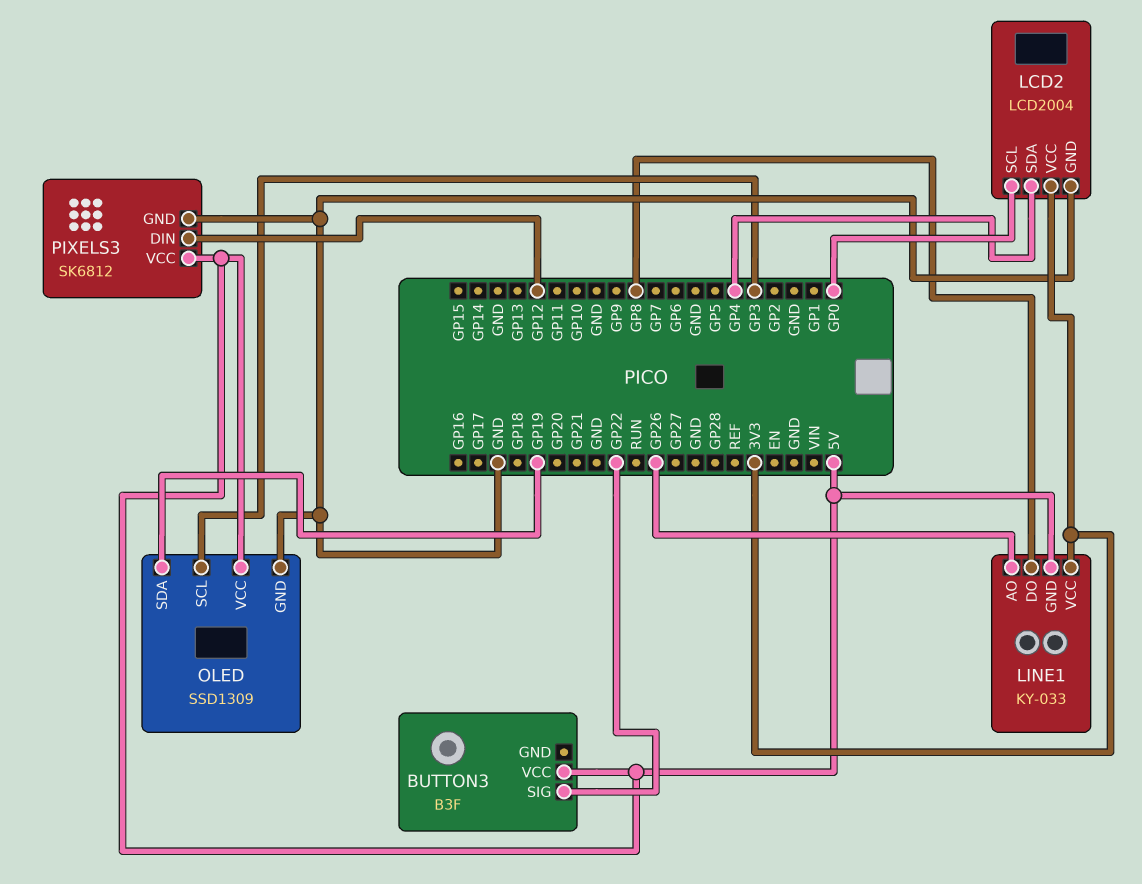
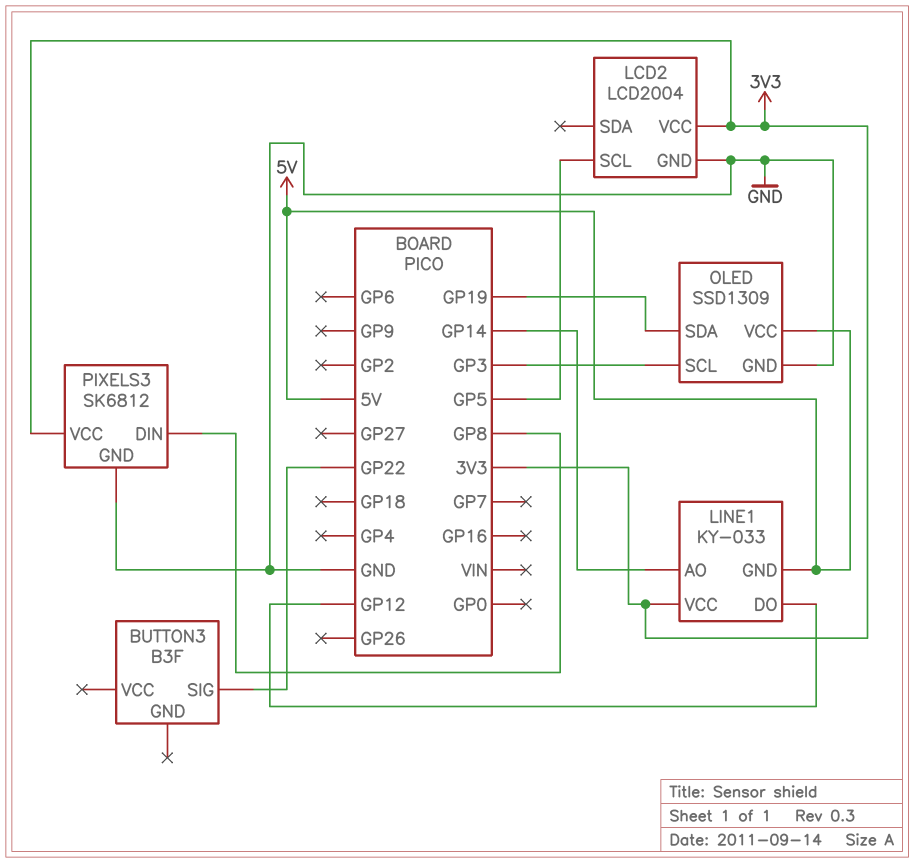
BUTTON3 pin VCC: 5V -> none
LCD2 pin SCL: GP0 -> GP5
LCD2 pin SDA: GP4 -> none
LINE1 pin AO: GP26 -> GP14
LINE1 pin DO: GP8 -> GP12
PIXELS3 pin DIN: GP12 -> GP8
PIXELS3 pin VCC: 5V -> 3V3

